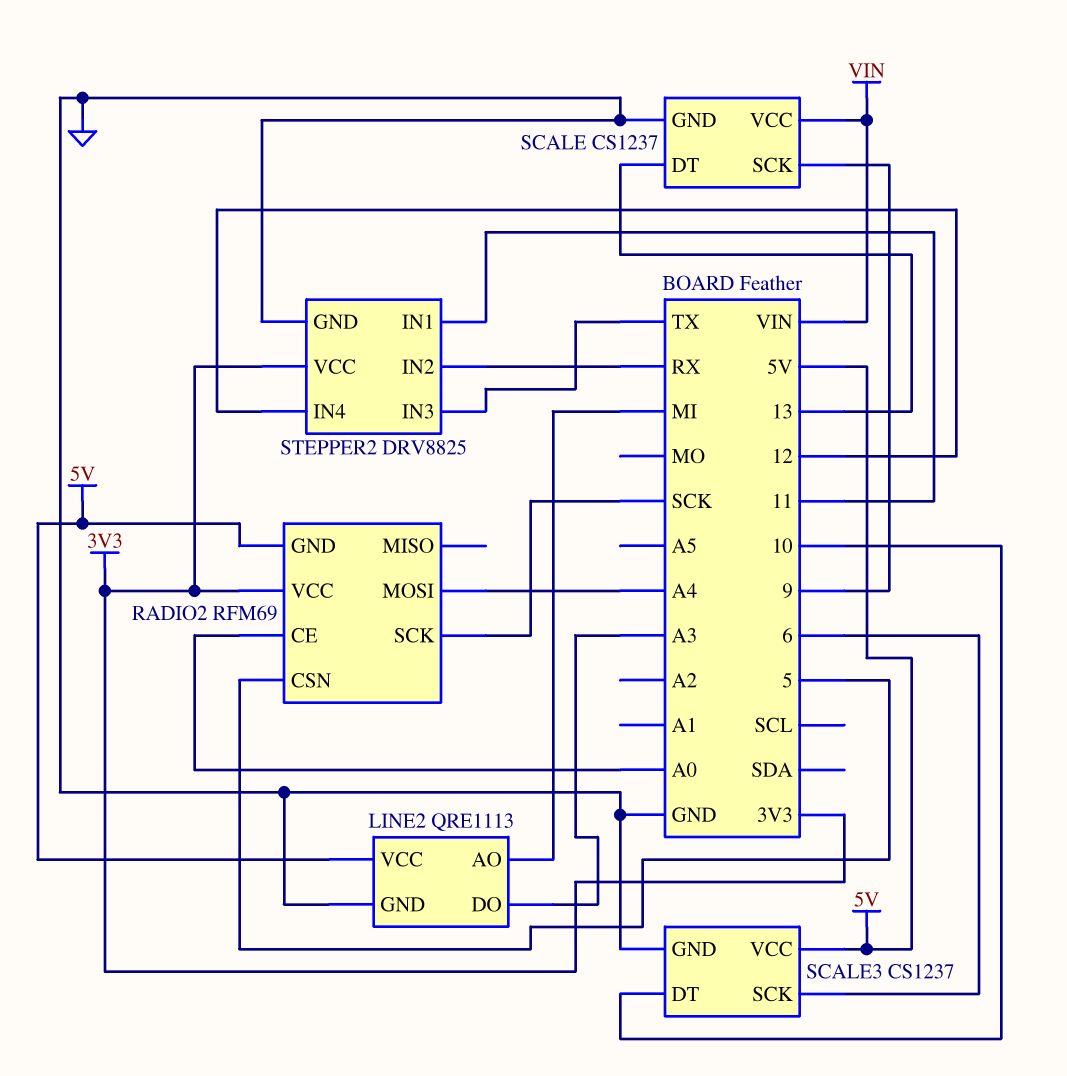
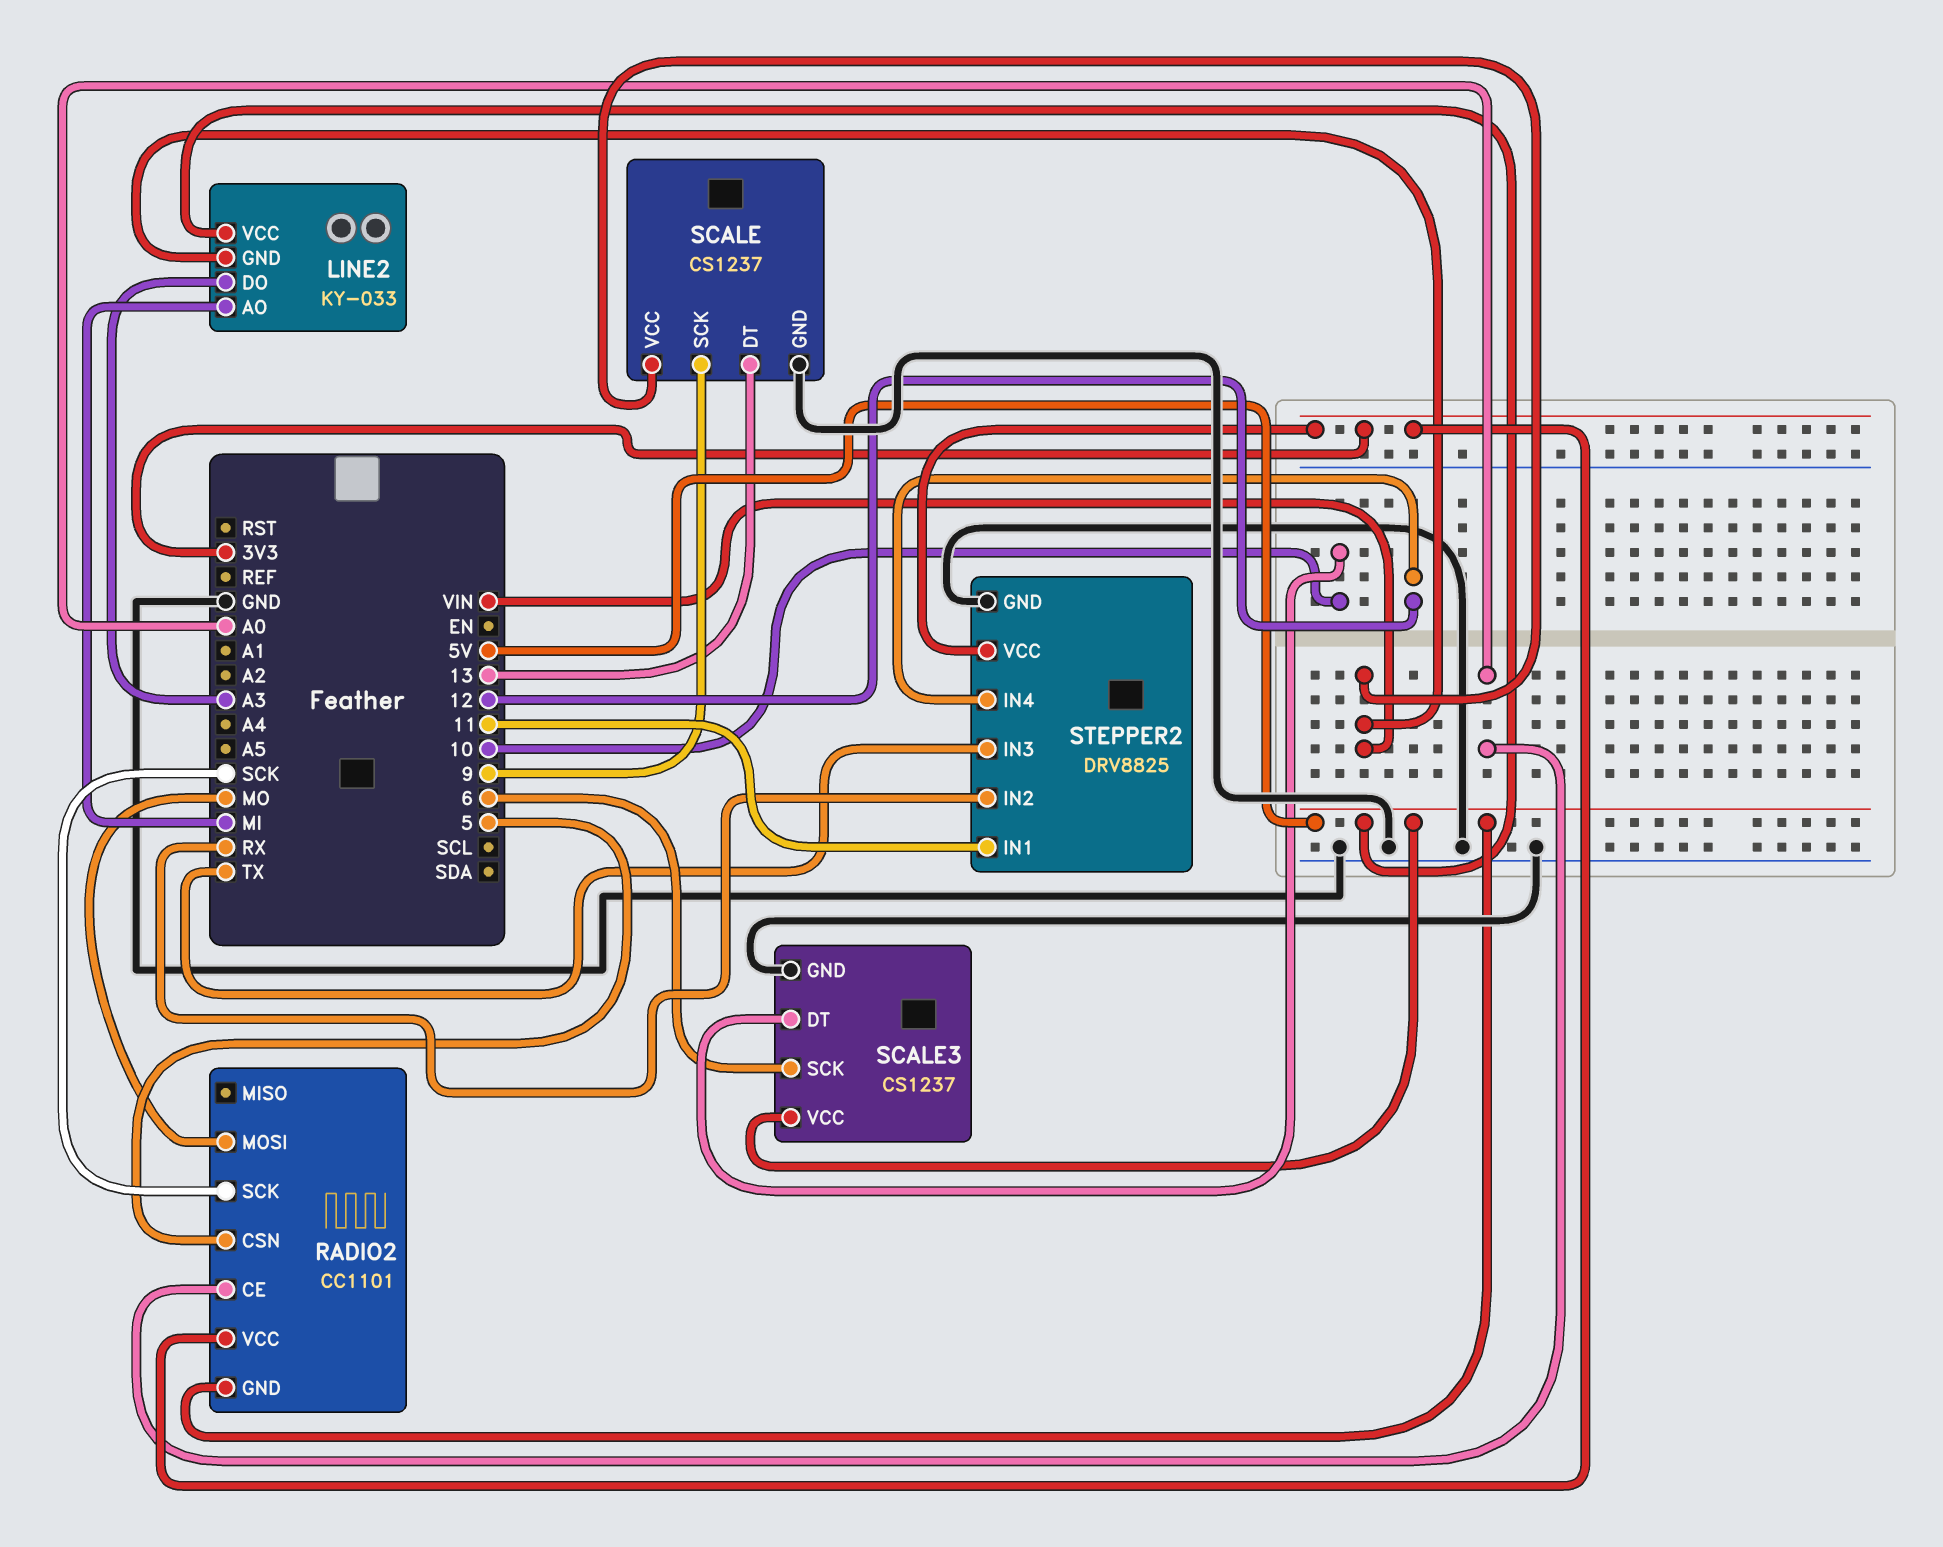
LINE2: QRE1113 -> KY-033
LINE2 pin GND: GND -> VIN
RADIO2: RFM69 -> CC1101
RADIO2 pin MOSI: A4 -> MO

